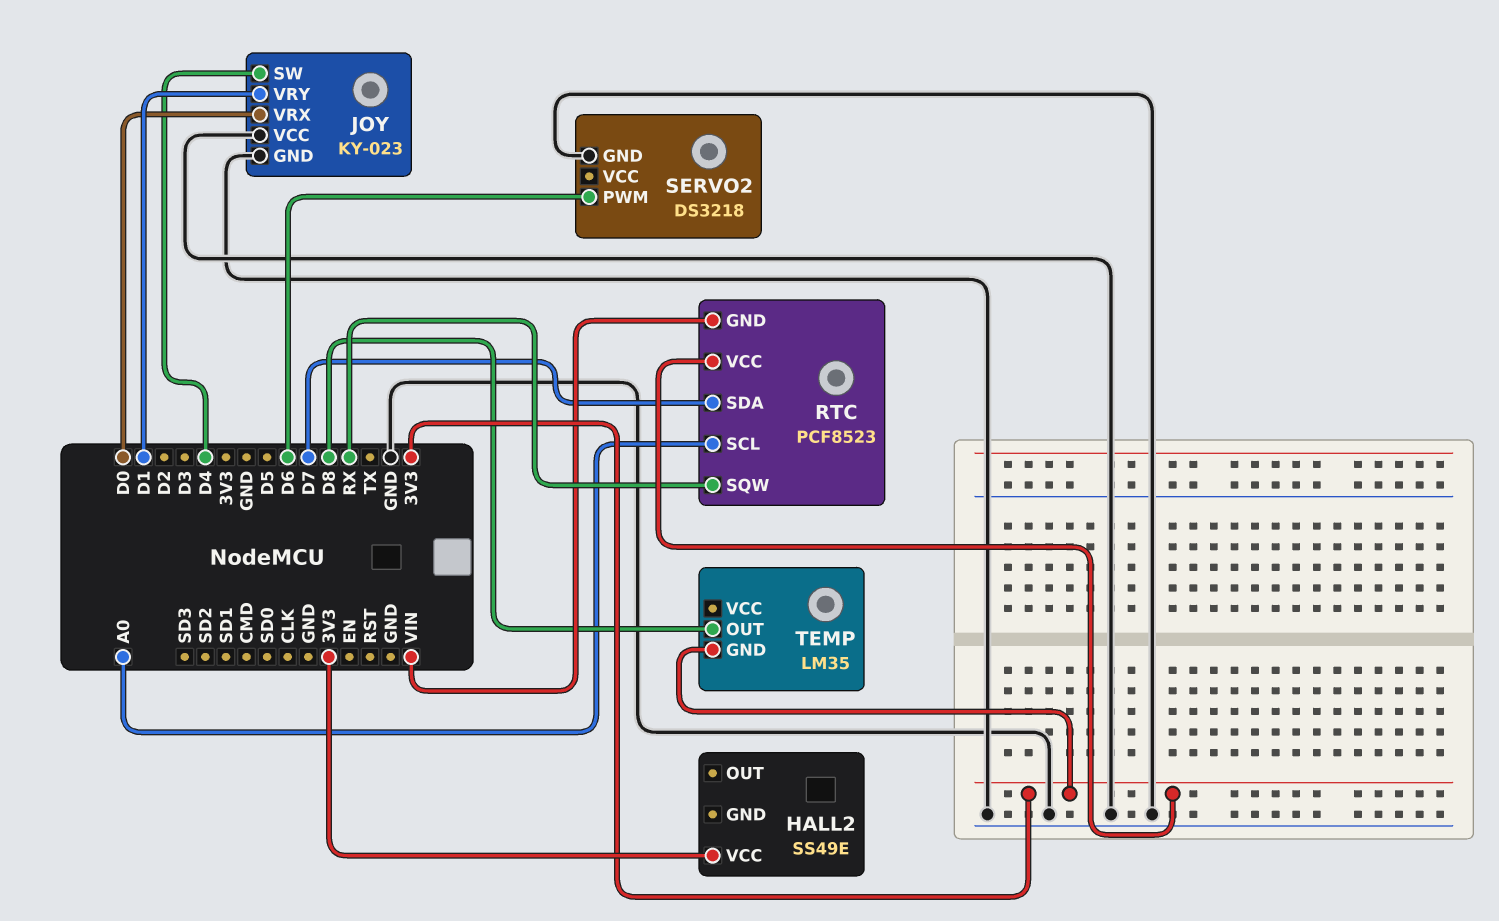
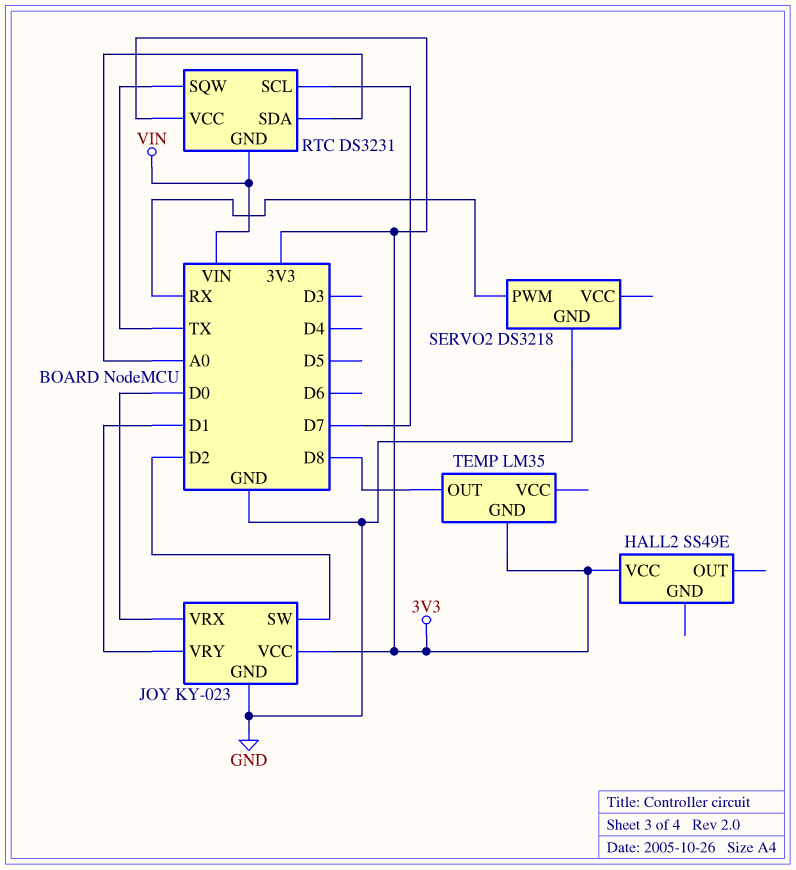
JOY pin SW: D4 -> D2
JOY pin VCC: GND -> 3V3
RTC: PCF8523 -> DS3231
RTC pin SCL: A0 -> D7
RTC pin SDA: D7 -> A0
RTC pin SQW: RX -> TX
SERVO2 pin PWM: D6 -> RX

